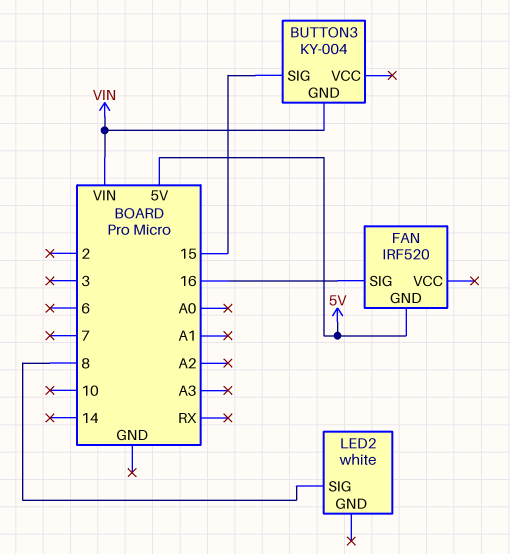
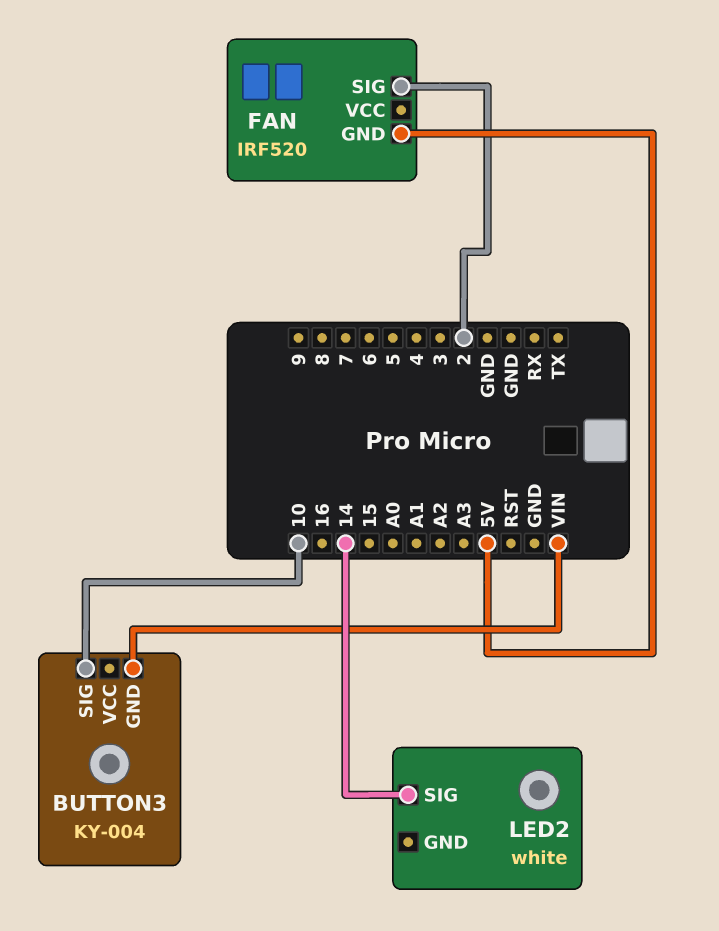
BUTTON3 pin SIG: 15 -> 10
FAN pin SIG: 16 -> 2
LED2 pin SIG: 8 -> 14

